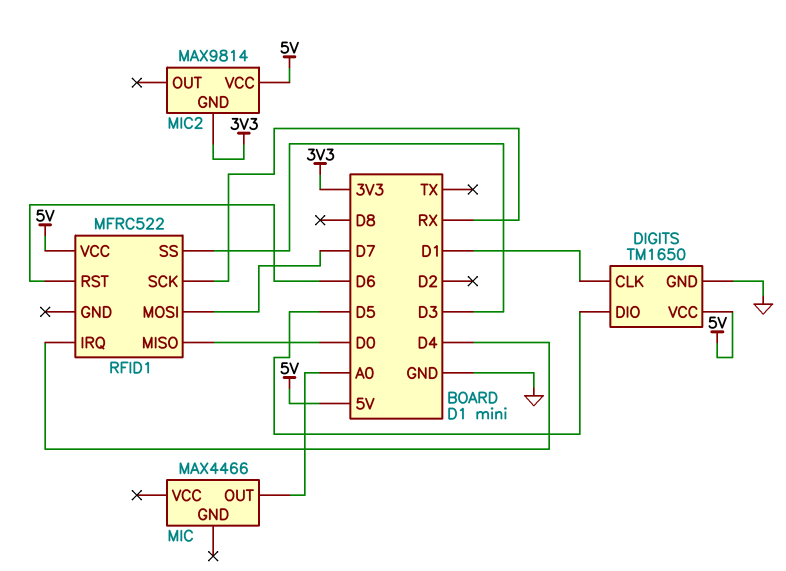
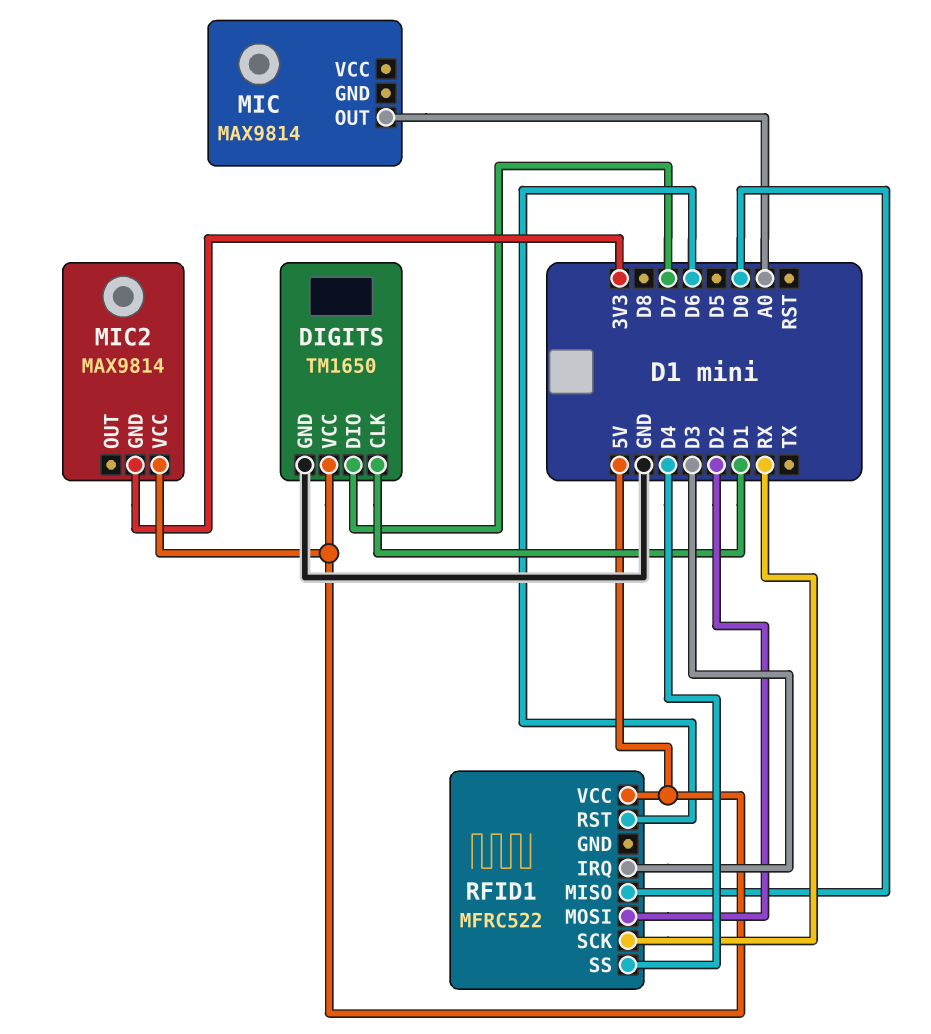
DIGITS pin DIO: D5 -> D7
MIC: MAX4466 -> MAX9814
RFID1 pin IRQ: D4 -> D3
RFID1 pin MOSI: D7 -> D2
RFID1 pin SS: D3 -> D4

